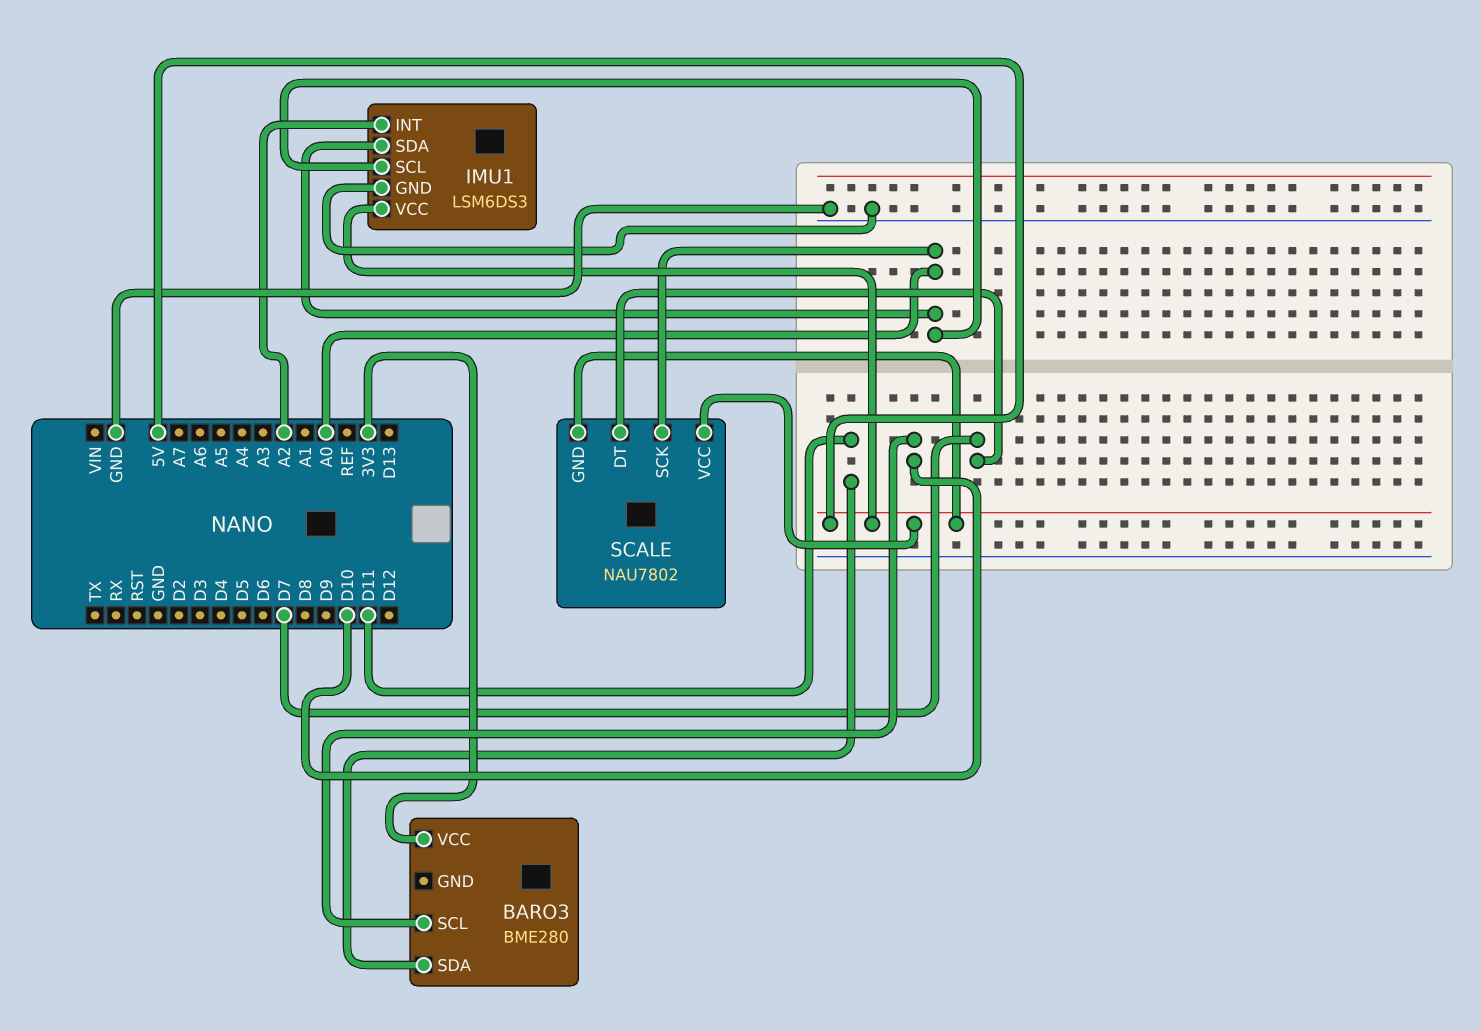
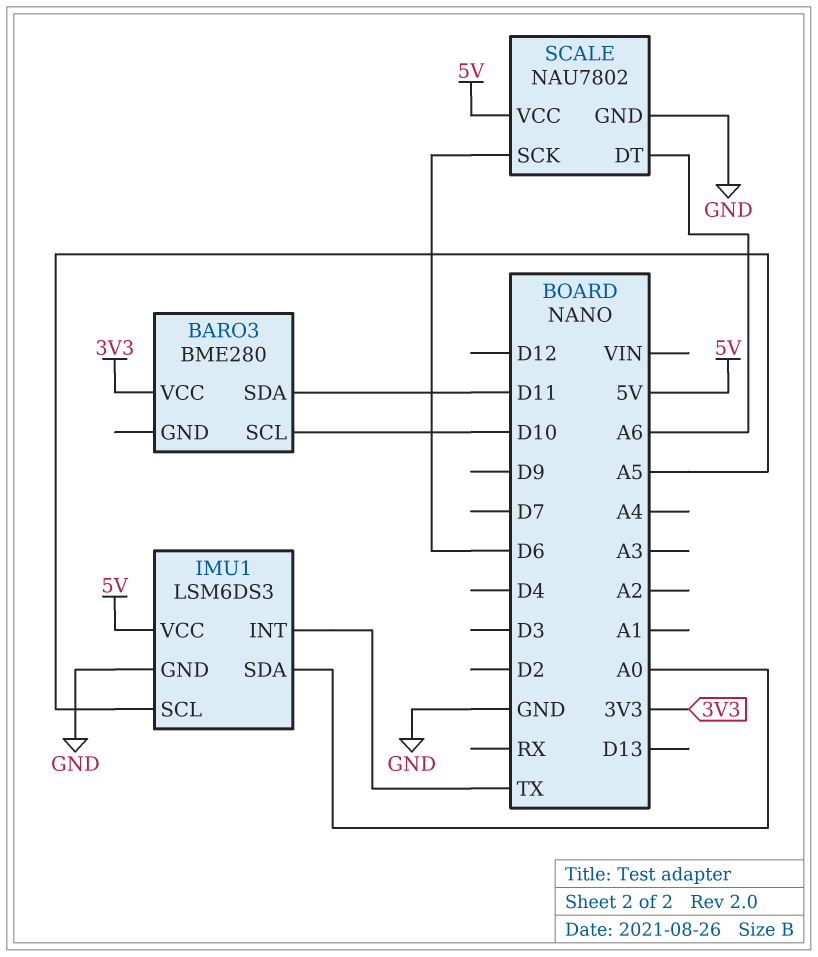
IMU1 pin INT: A2 -> TX
IMU1 pin SCL: A0 -> A5
SCALE pin DT: D7 -> A6
SCALE pin GND: 5V -> GND
SCALE pin SCK: A0 -> D6

